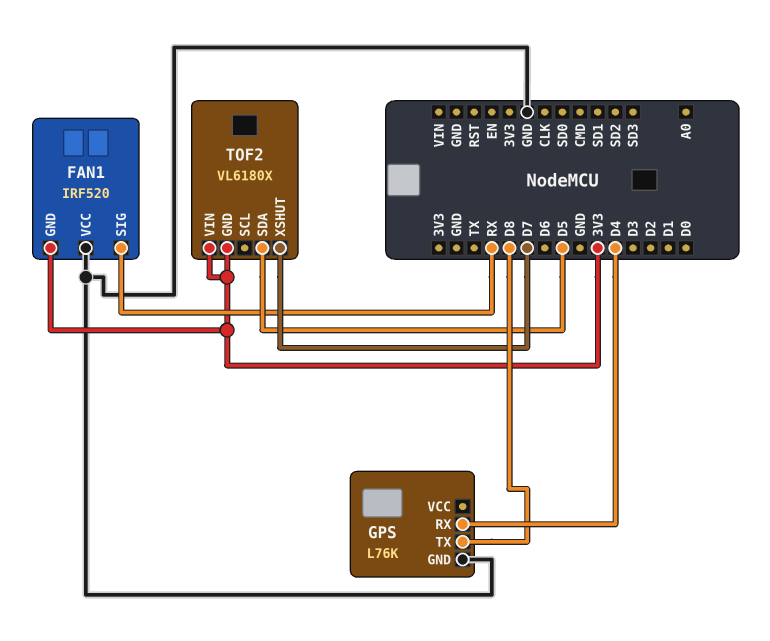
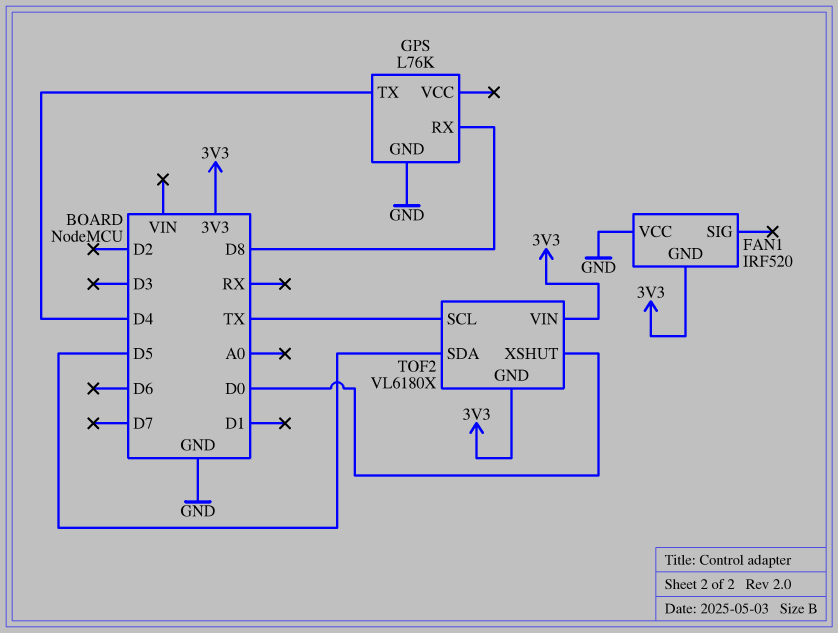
FAN1 pin SIG: RX -> none
GPS pin RX: D4 -> D8
GPS pin TX: D8 -> D4
TOF2 pin SCL: none -> TX
TOF2 pin XSHUT: D7 -> D0

